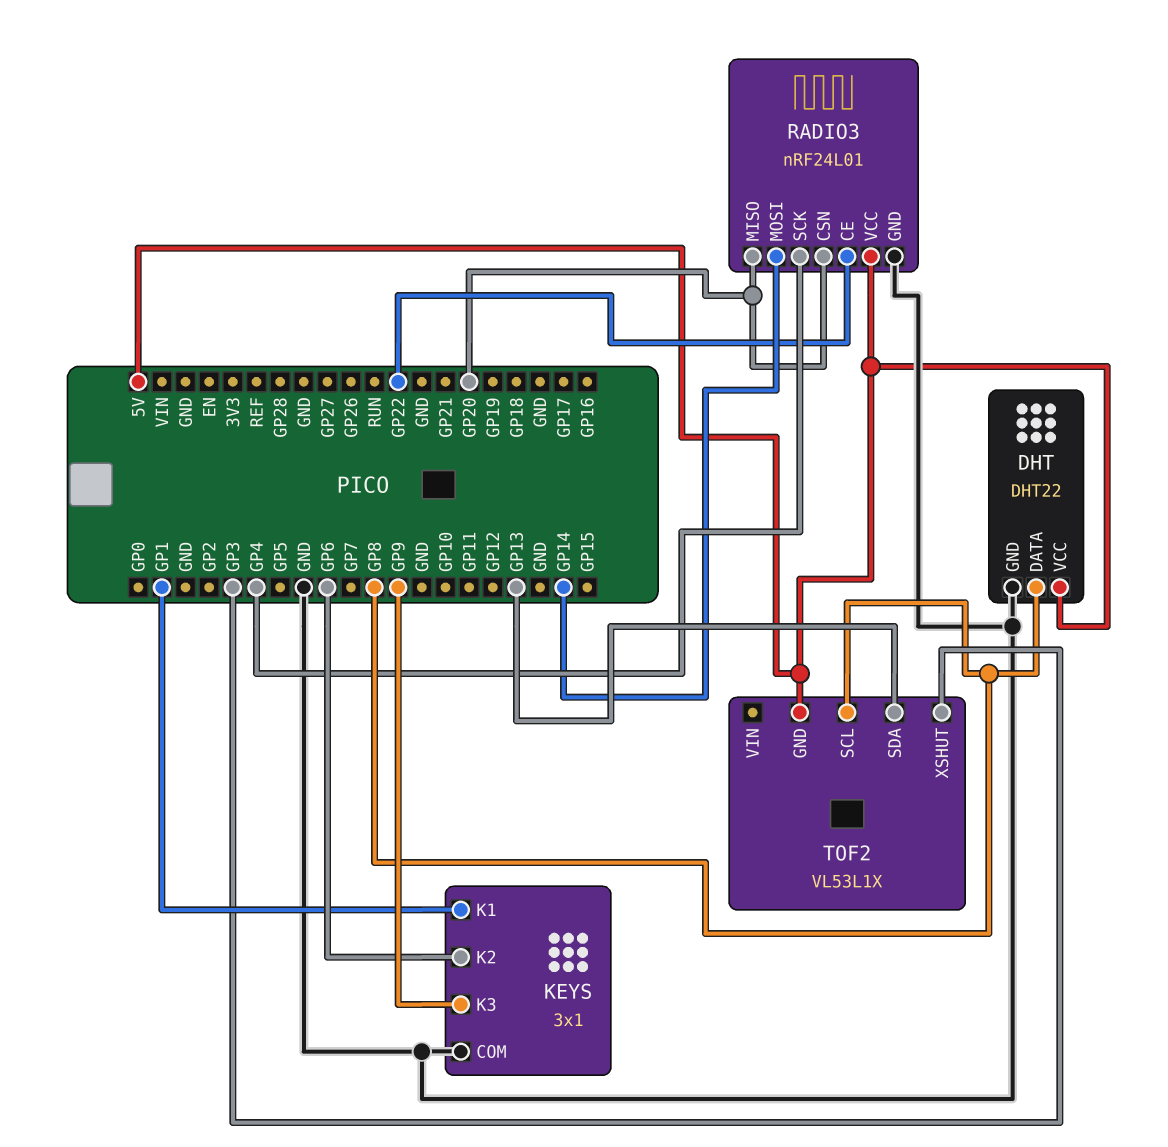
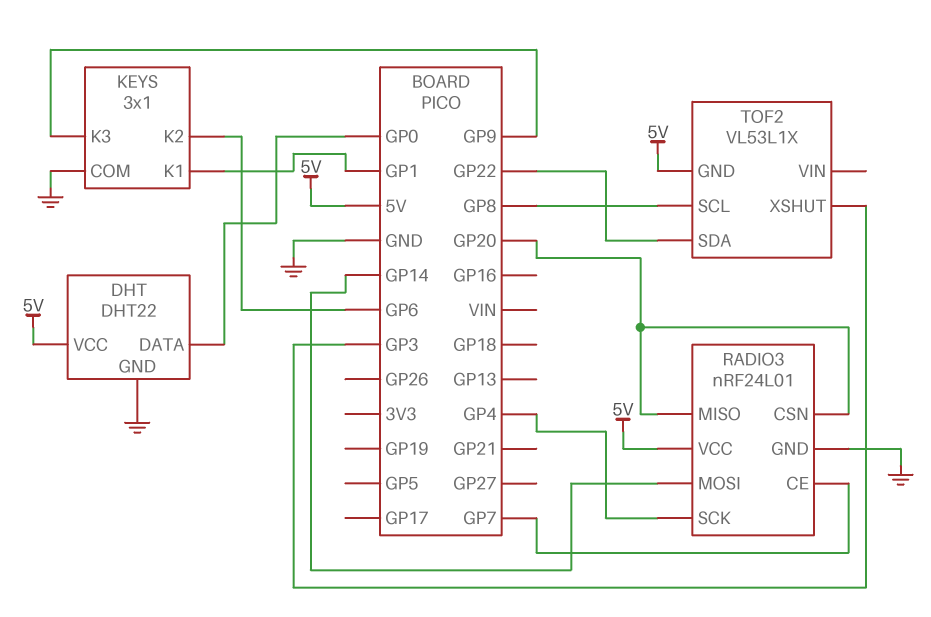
DHT pin DATA: GP8 -> GP0
RADIO3 pin CE: GP22 -> GP7
TOF2 pin SDA: GP13 -> GP22

